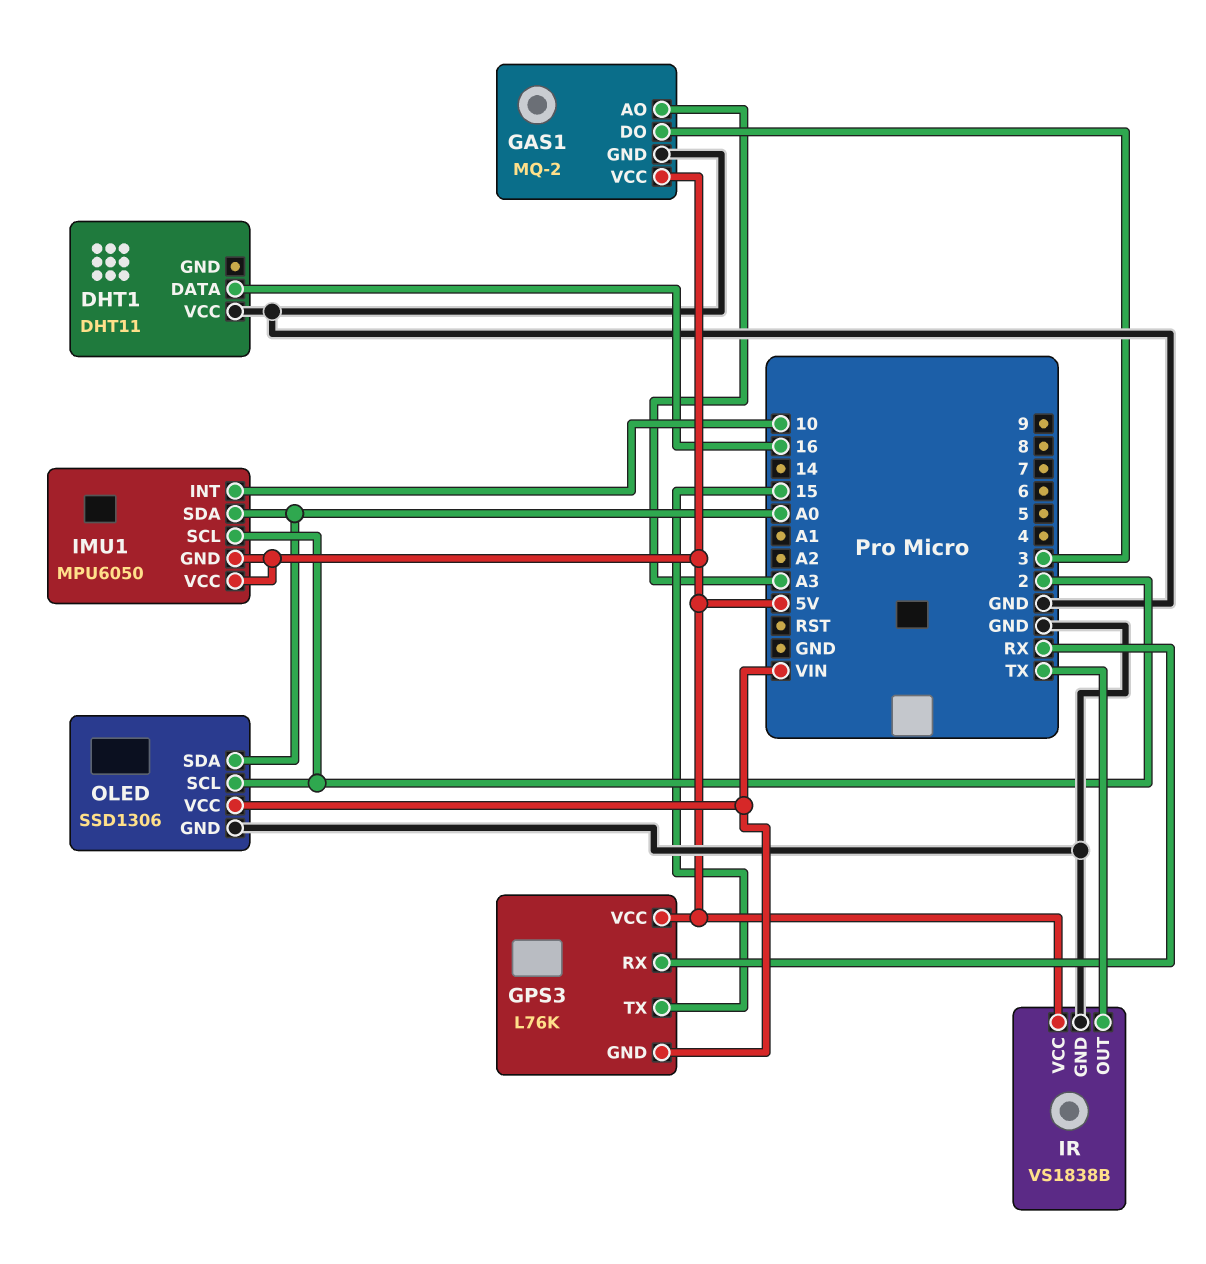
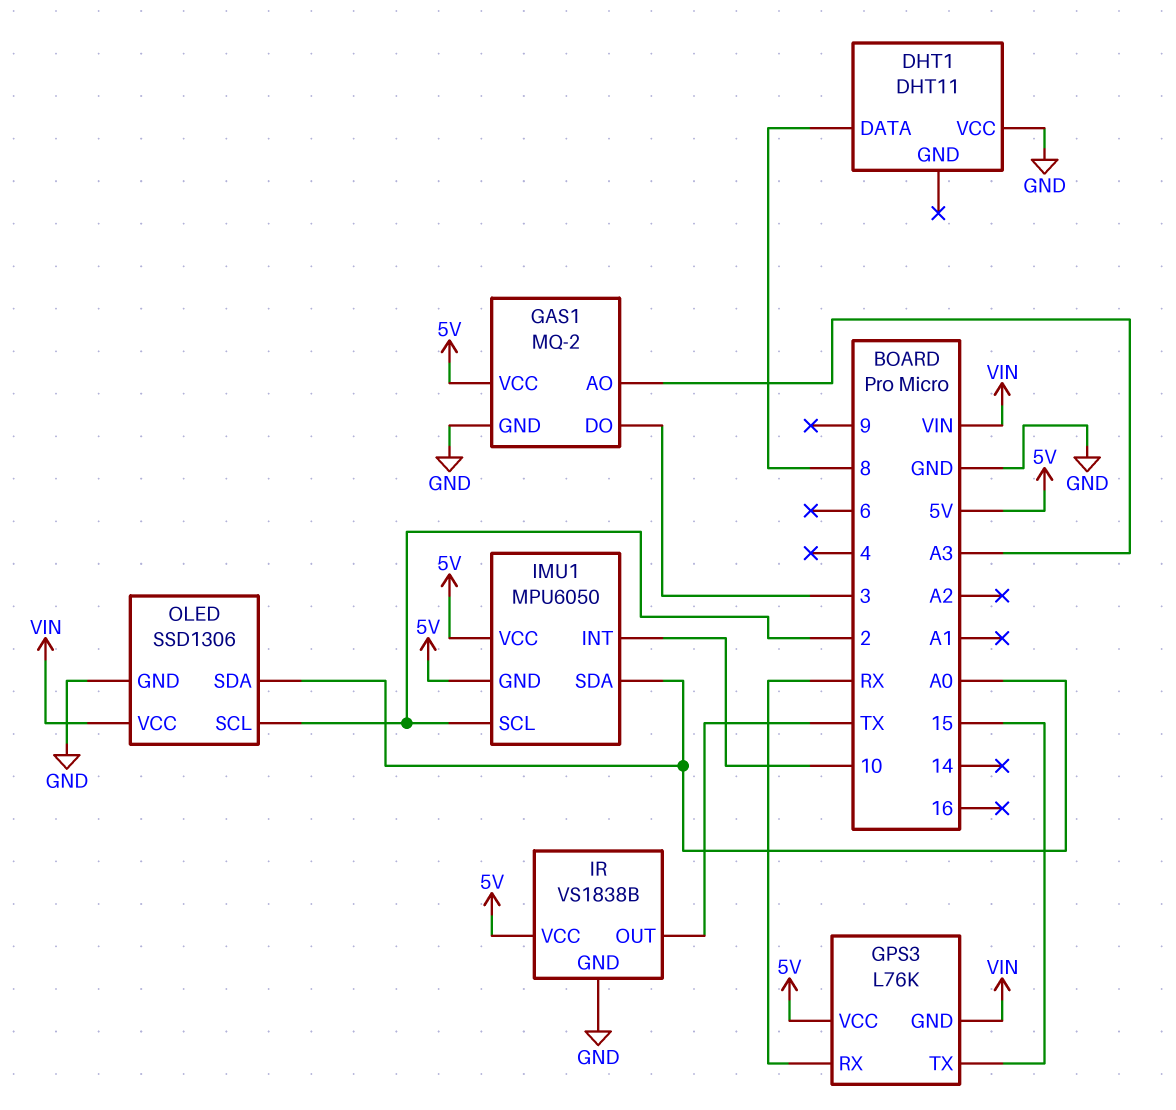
DHT1 pin DATA: 16 -> 8

